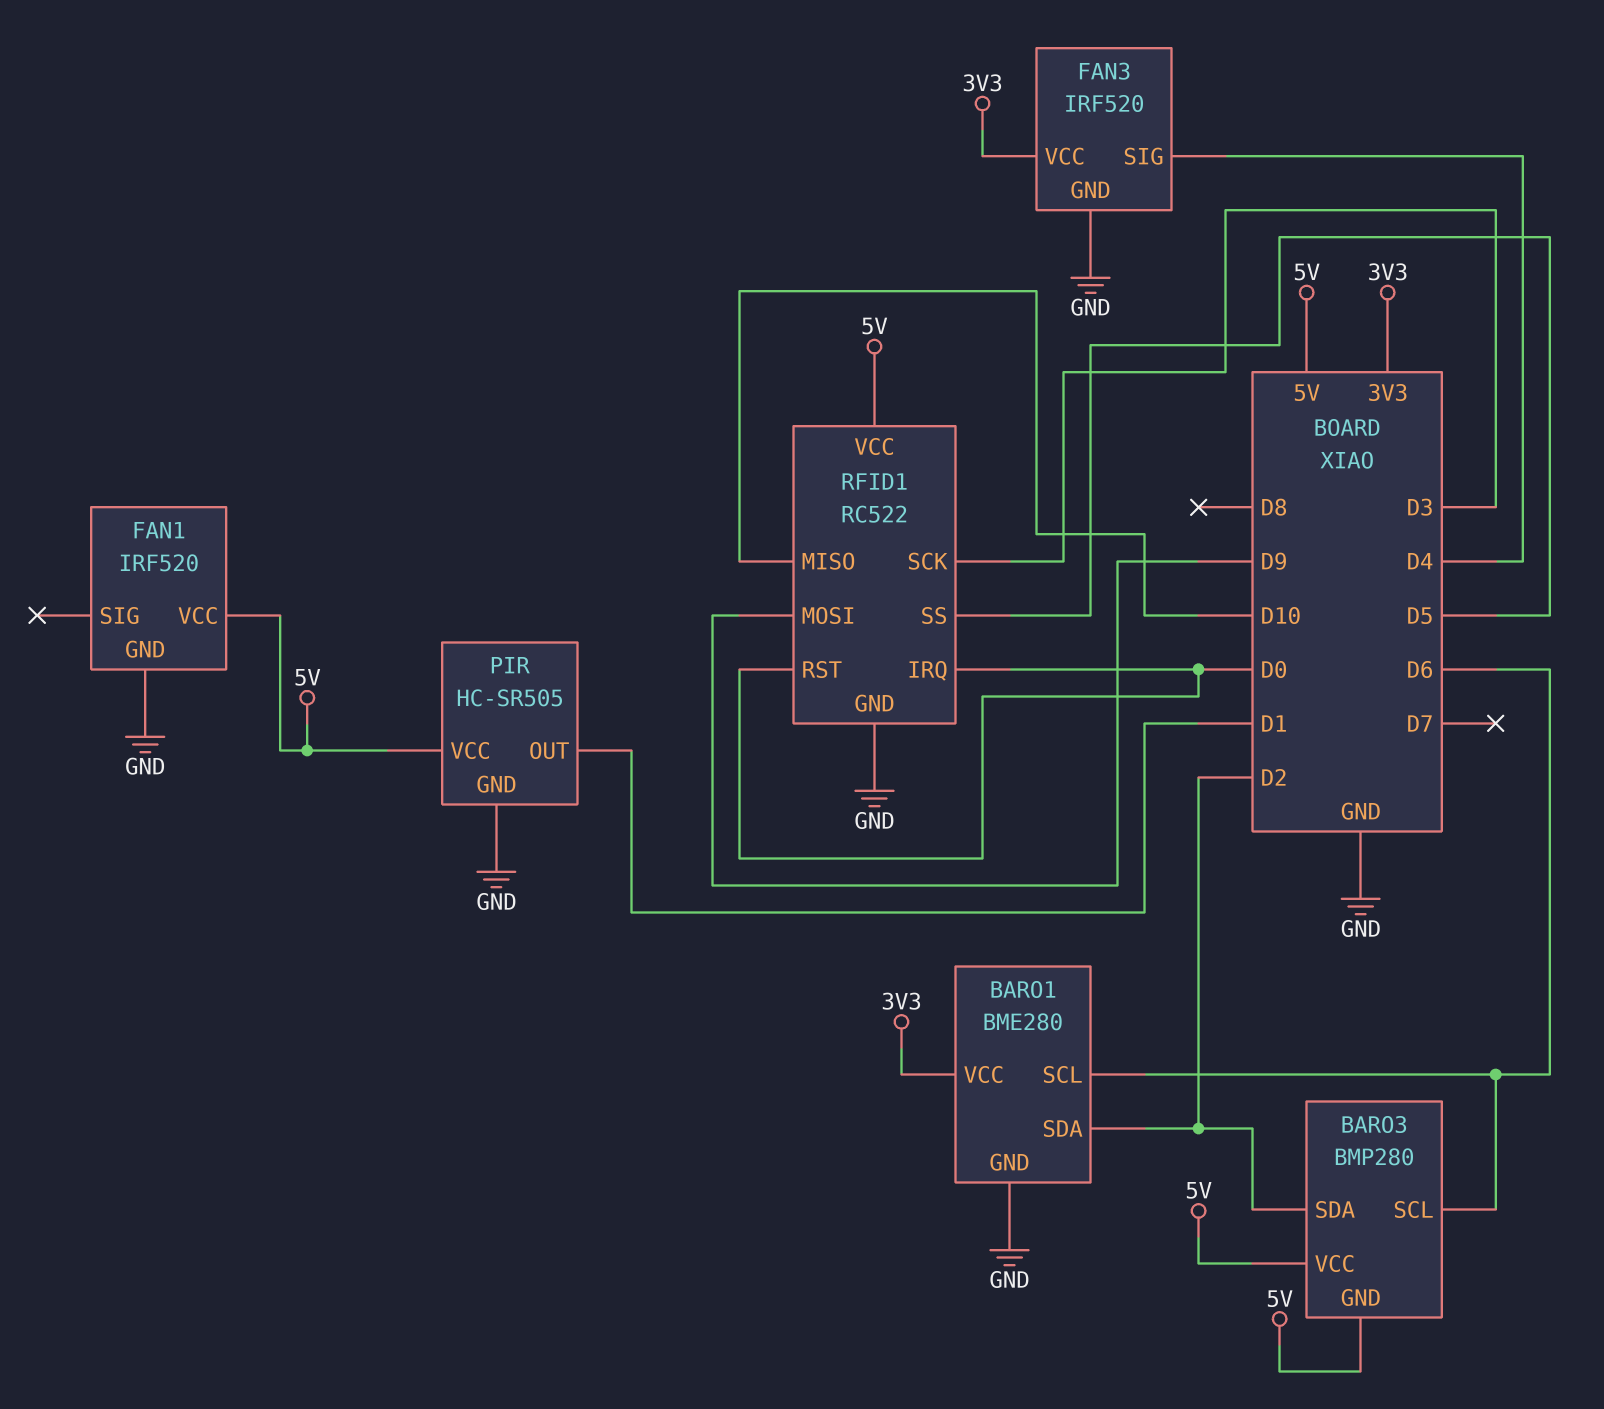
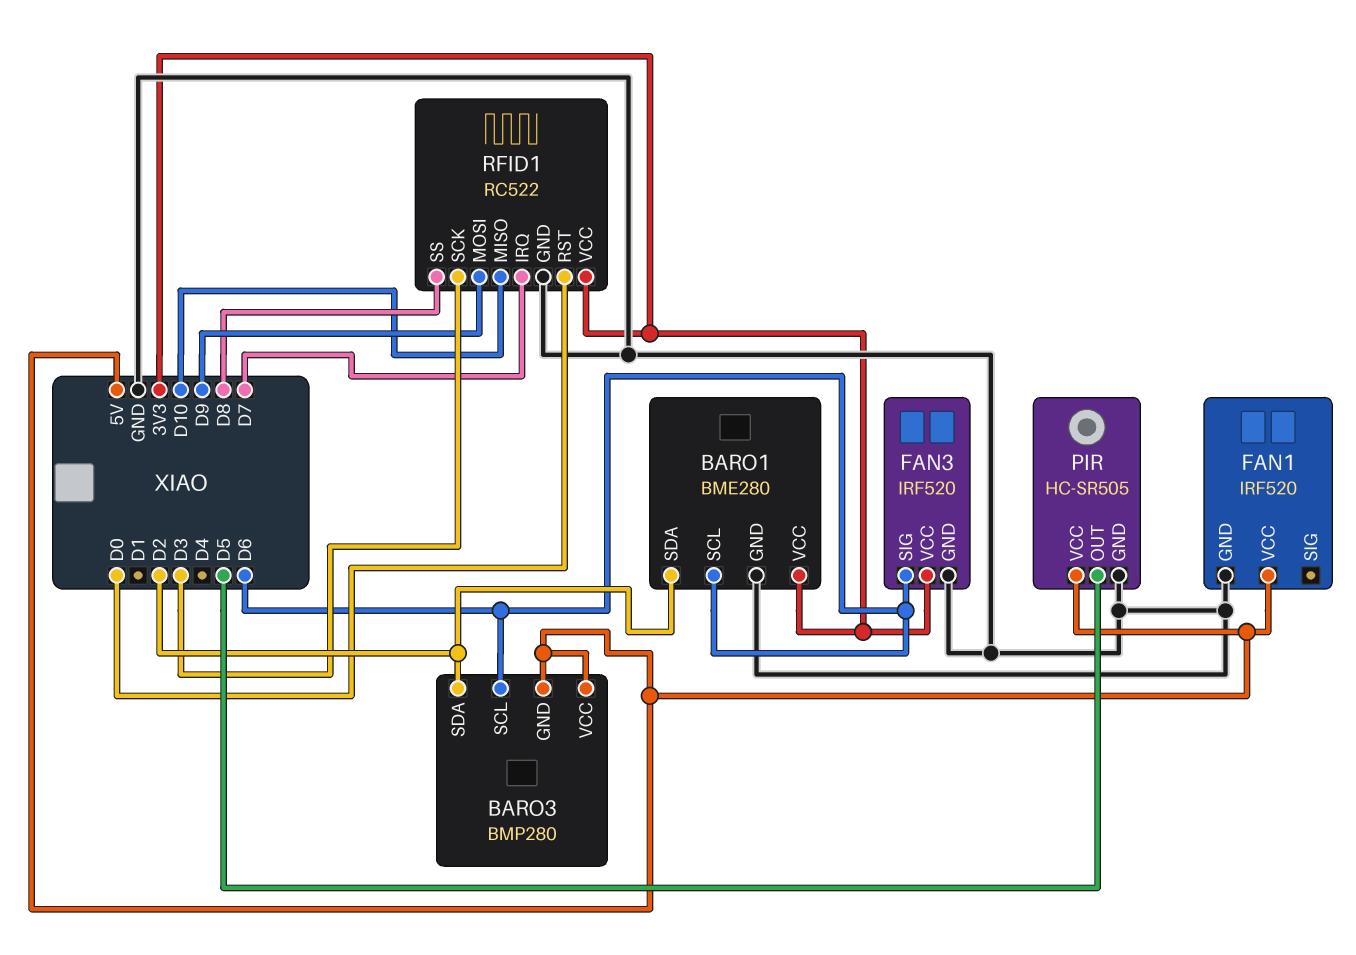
FAN3 pin SIG: D4 -> D6
PIR pin OUT: D1 -> D5
RFID1 pin IRQ: D0 -> D7
RFID1 pin SS: D5 -> D8
RFID1 pin VCC: 5V -> 3V3

